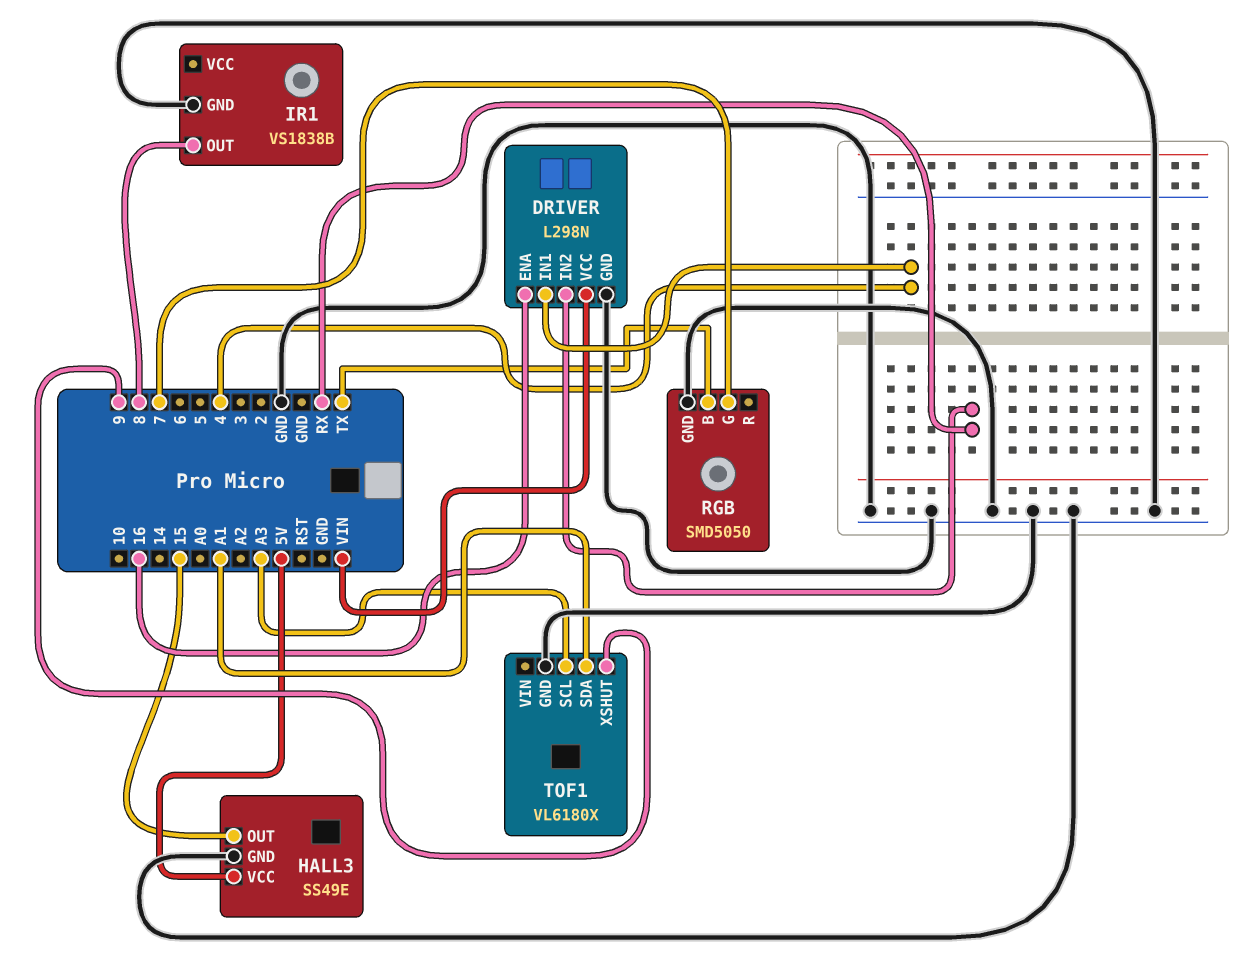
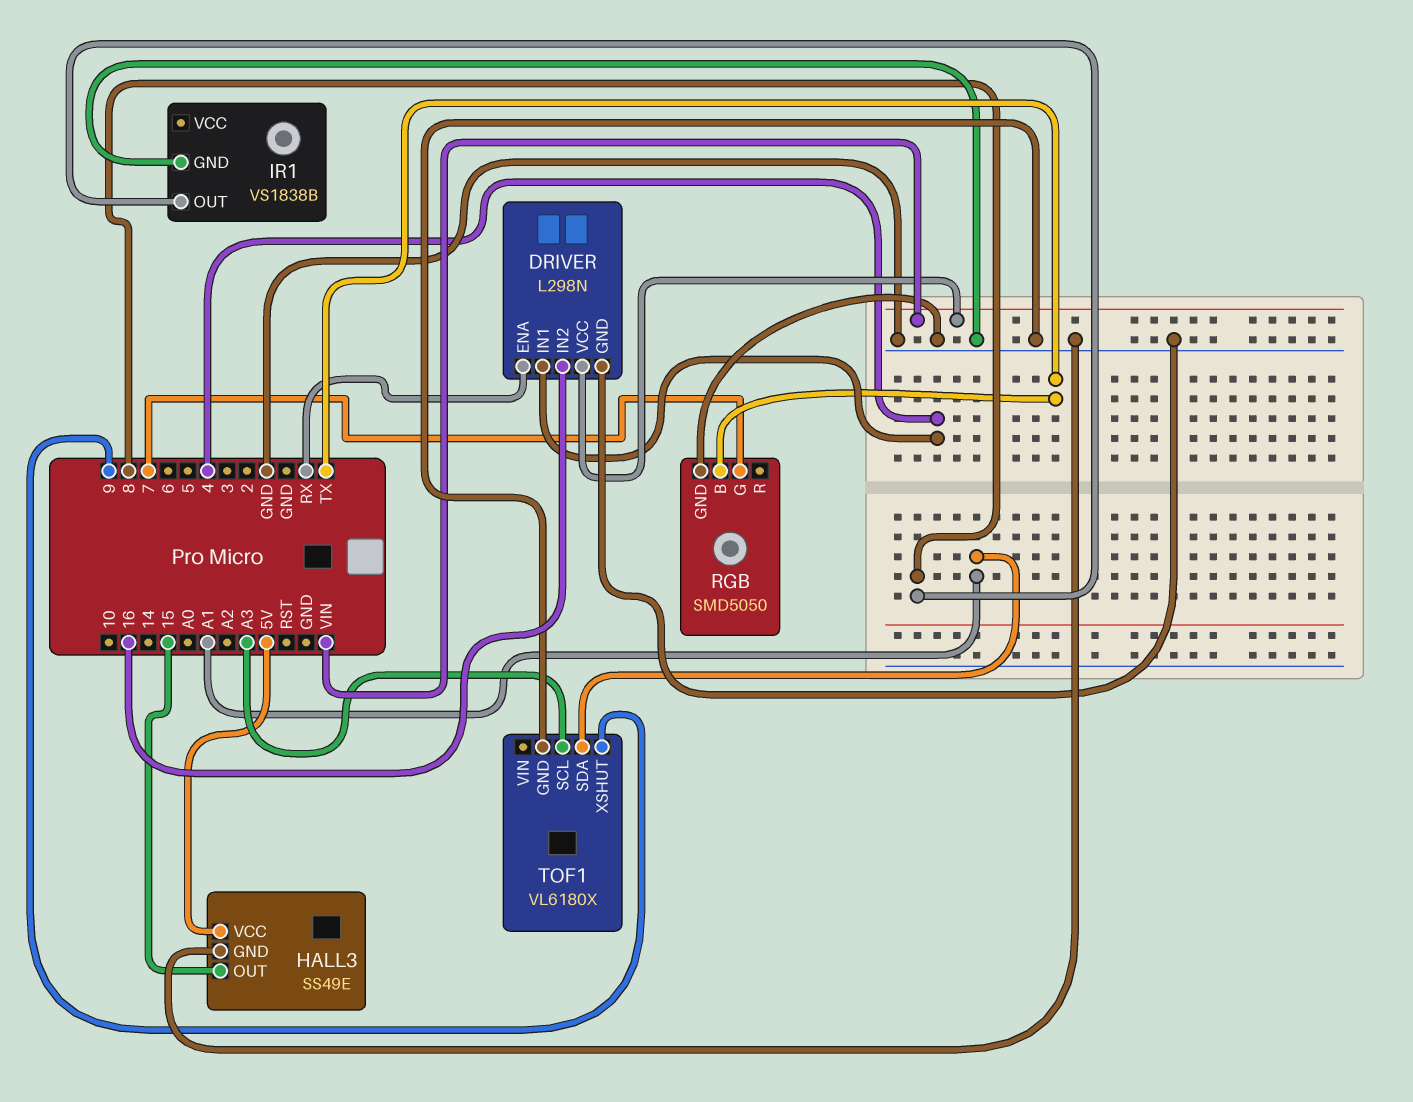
DRIVER pin ENA: 16 -> RX
DRIVER pin IN2: RX -> 16

